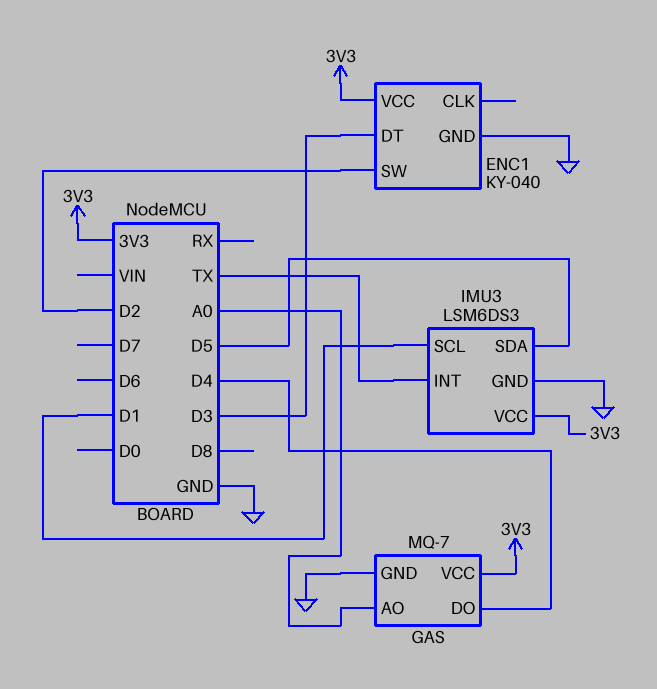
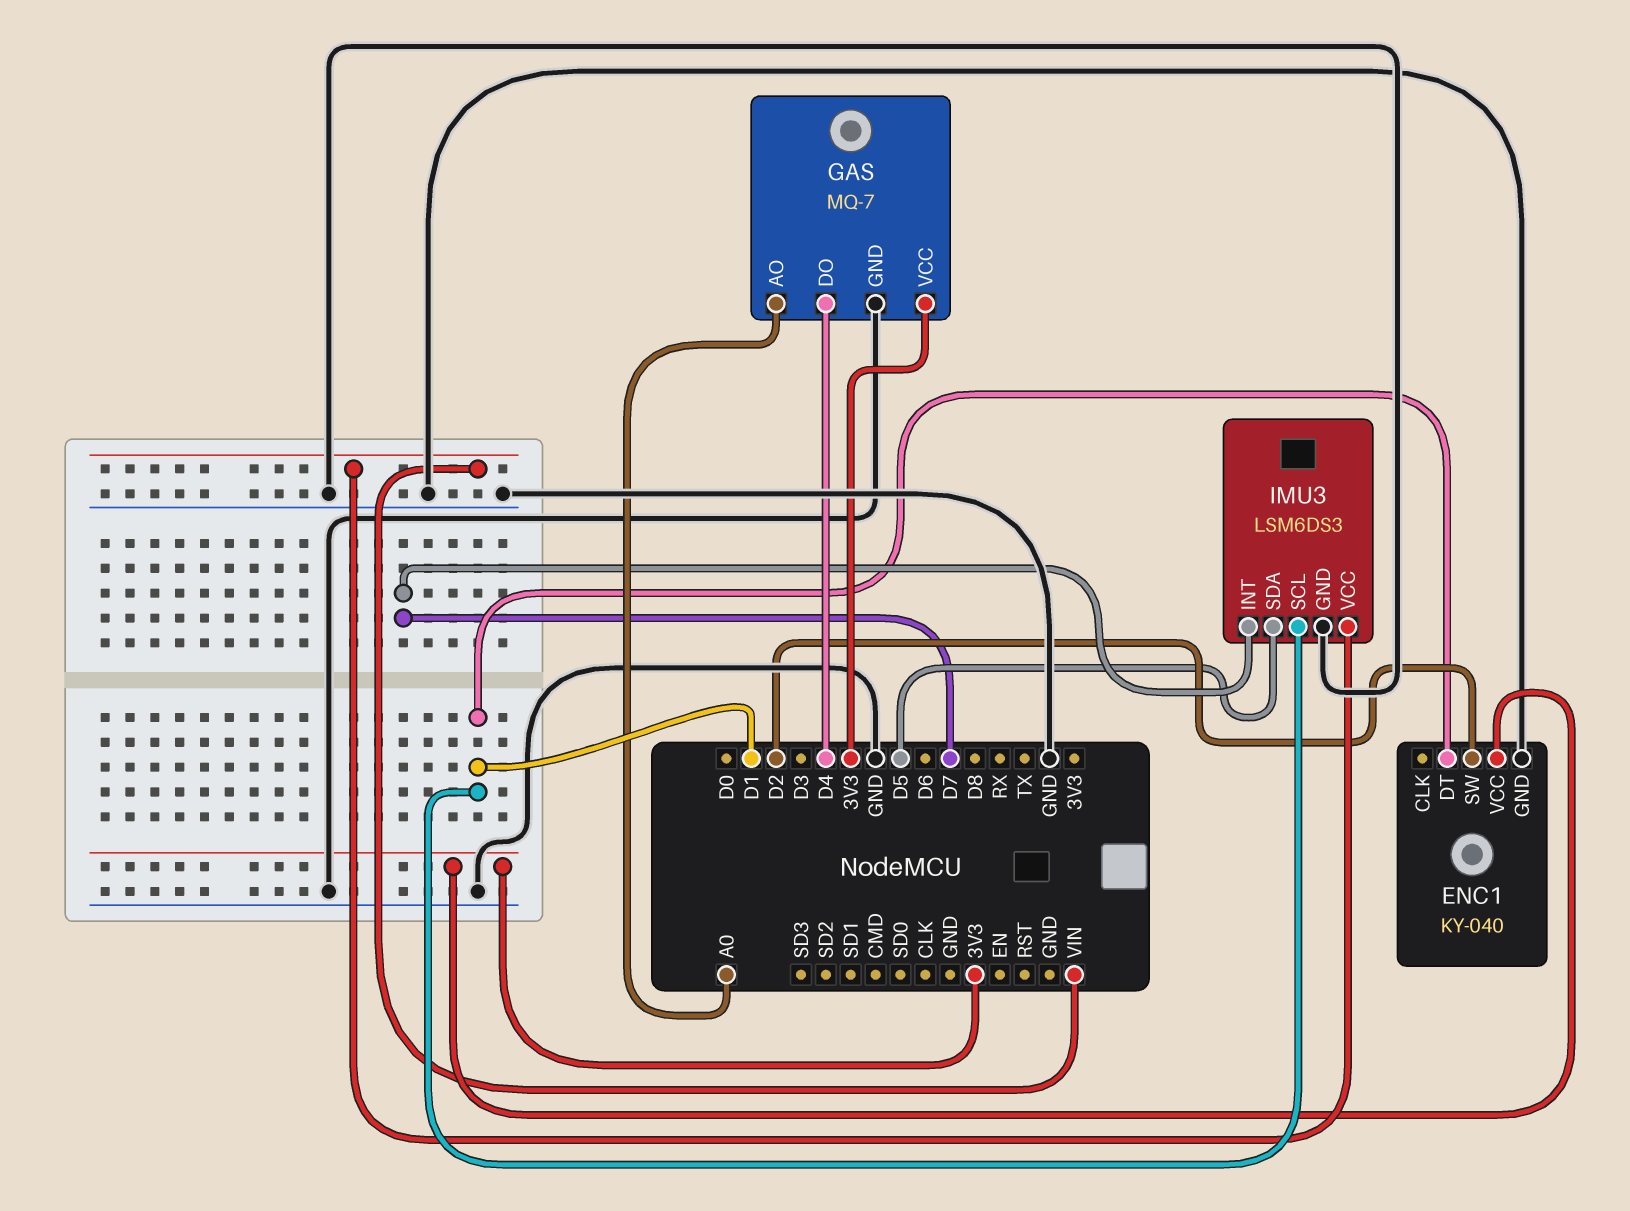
ENC1 pin DT: D3 -> D1
IMU3 pin INT: TX -> D7
IMU3 pin VCC: 3V3 -> VIN

